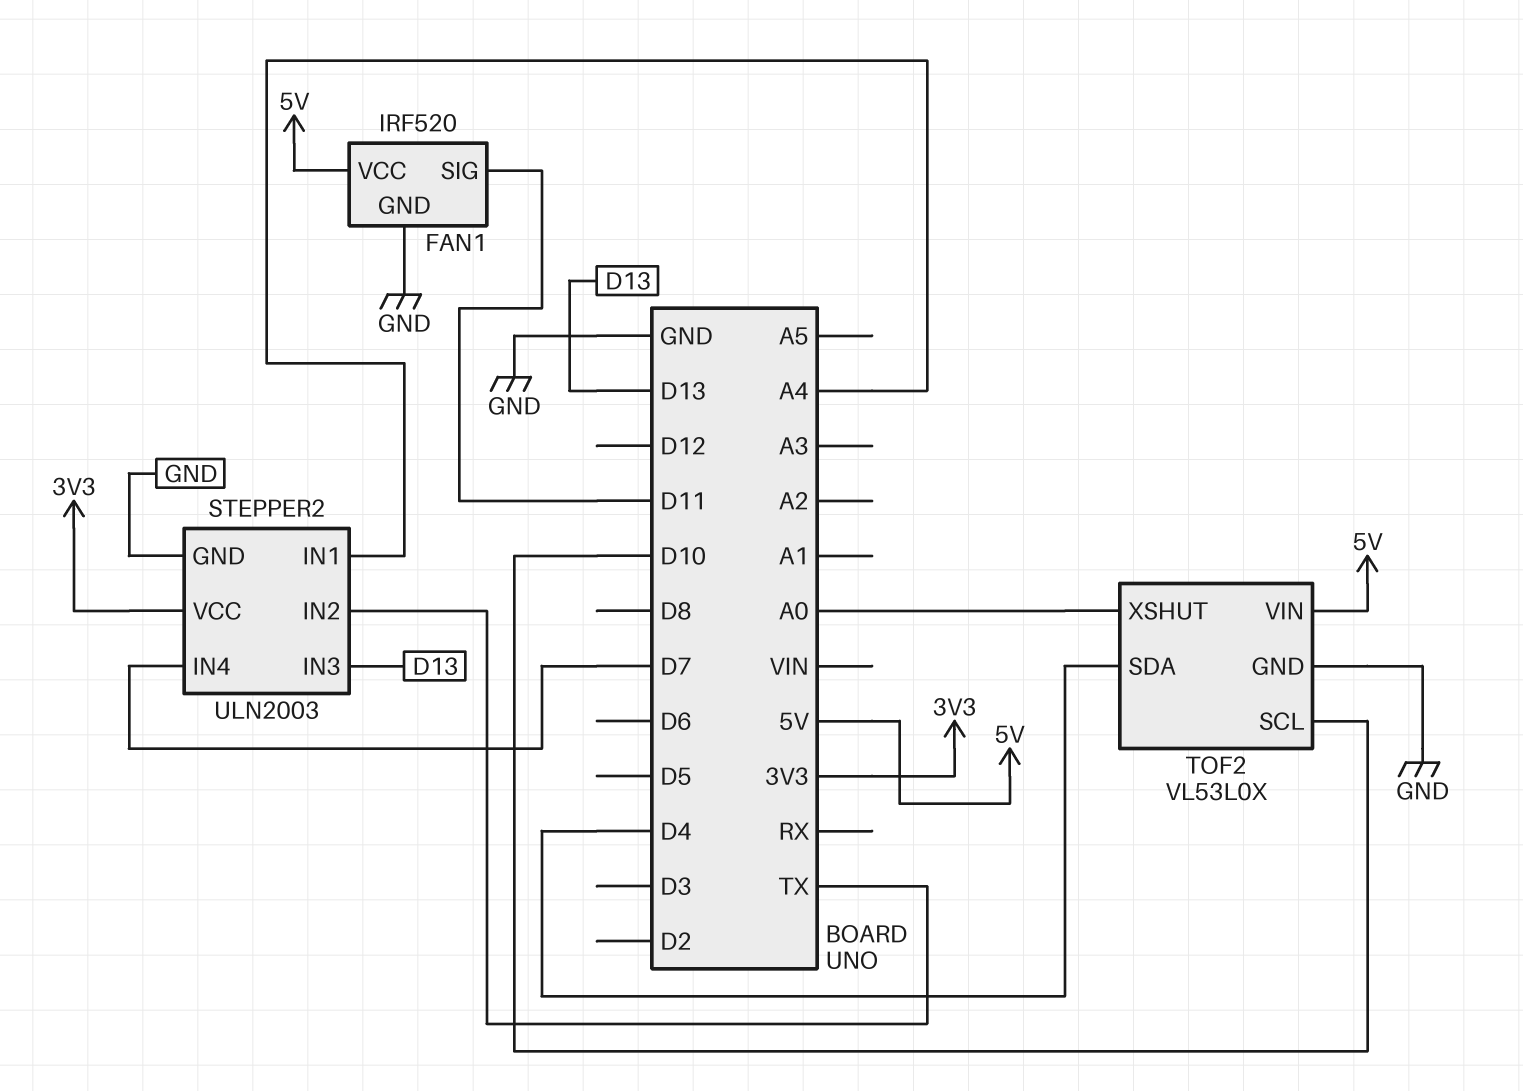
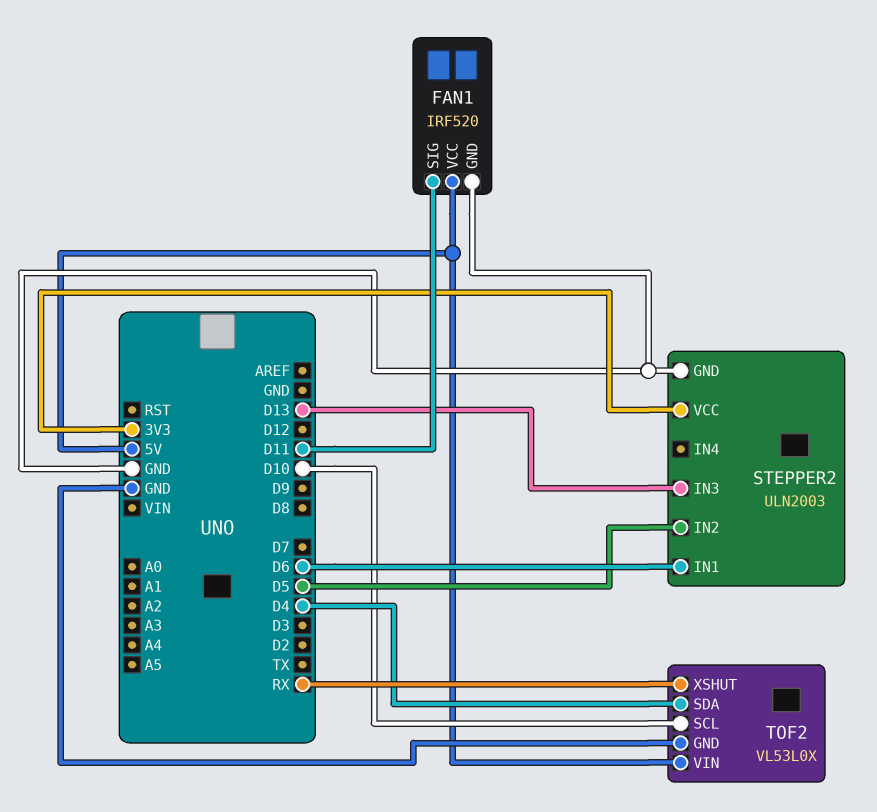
STEPPER2 pin IN1: A4 -> D6
STEPPER2 pin IN2: TX -> D5
STEPPER2 pin IN4: D7 -> none
TOF2 pin XSHUT: A0 -> RX

